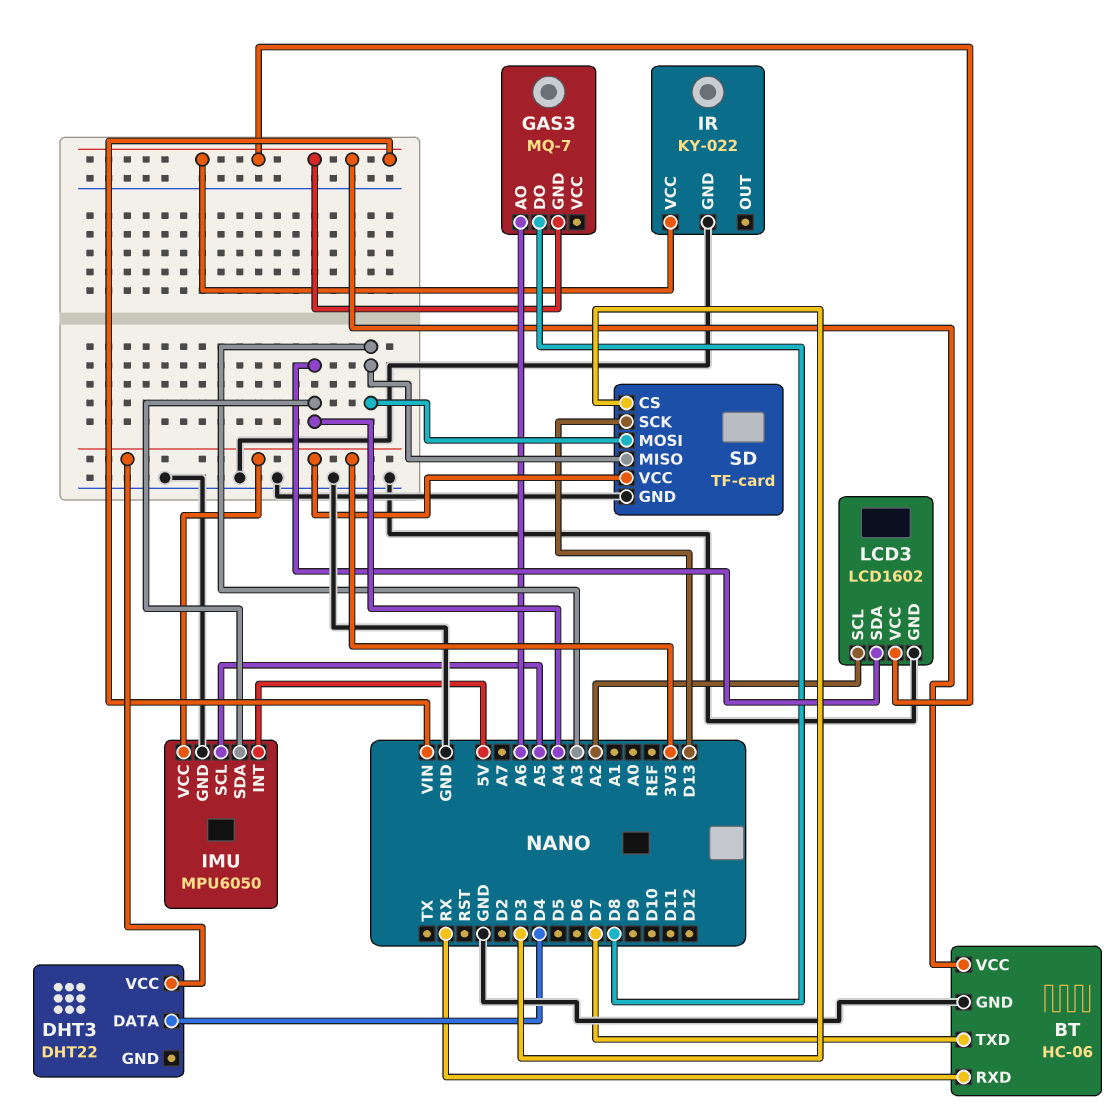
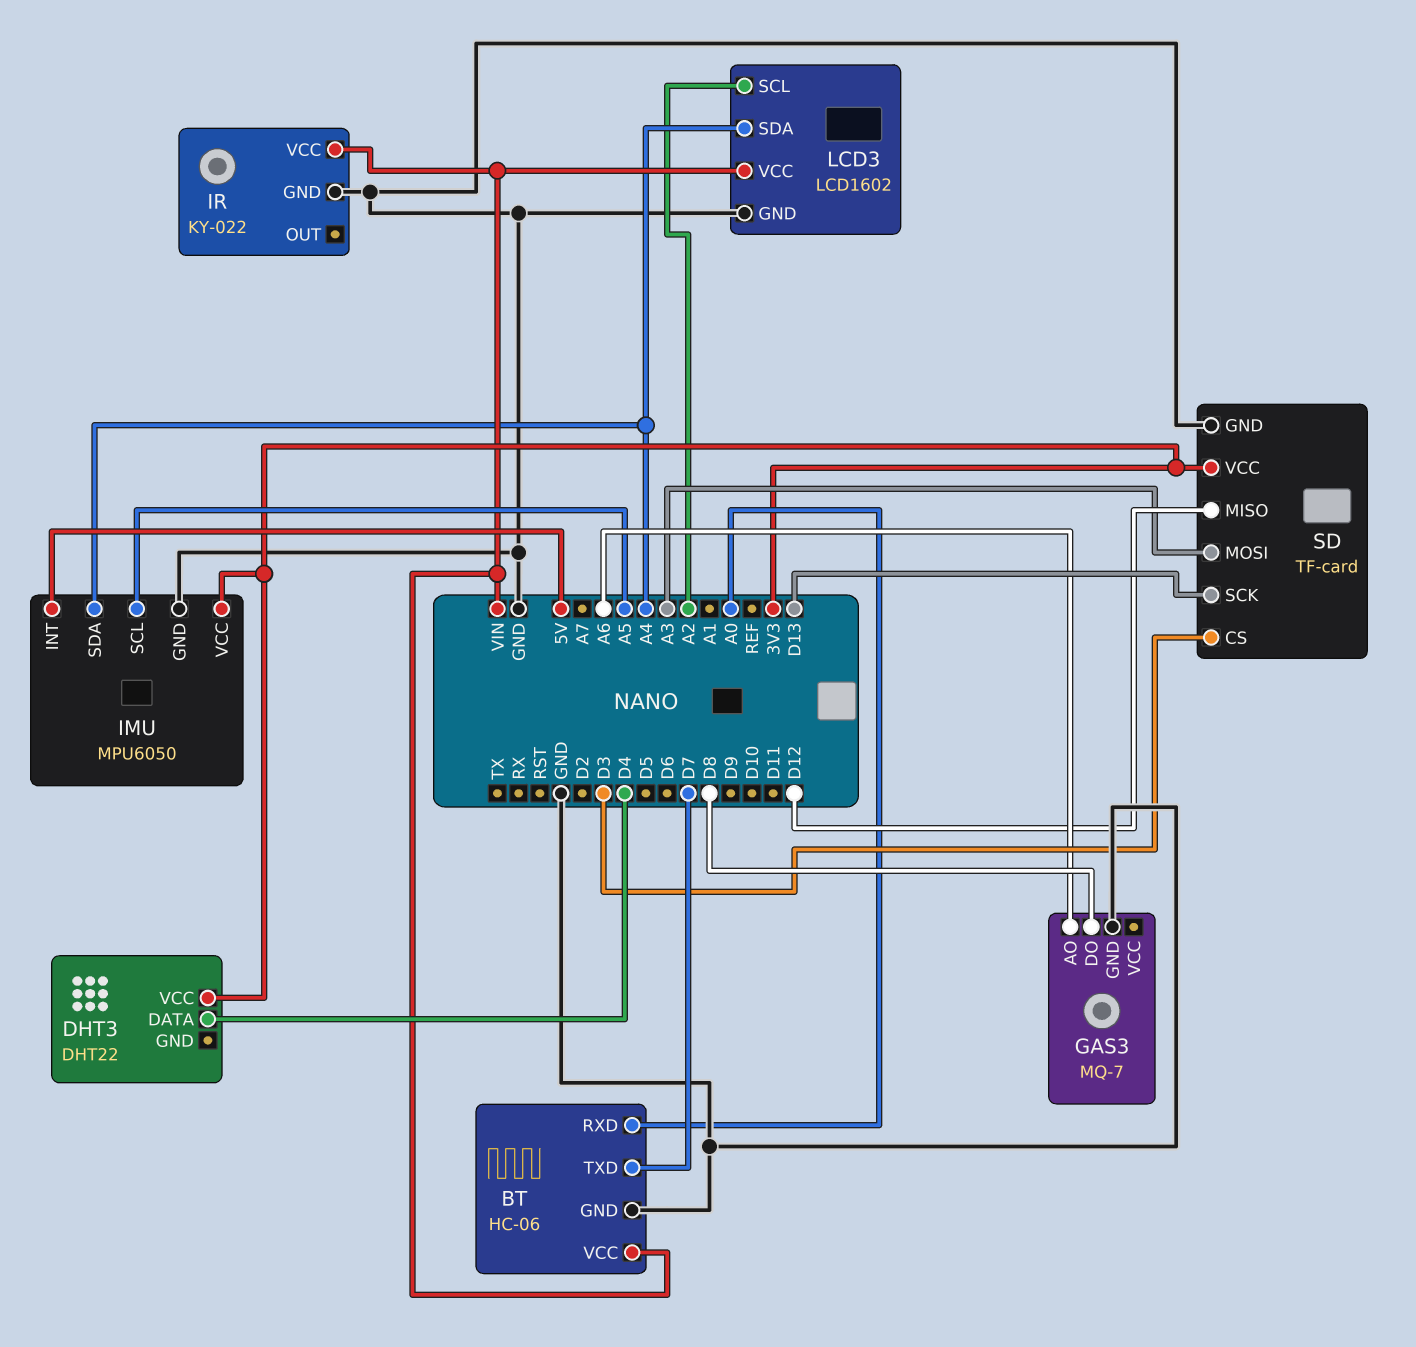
BT pin RXD: RX -> A0
GAS3 pin GND: VIN -> GND
SD pin MISO: A3 -> D12

